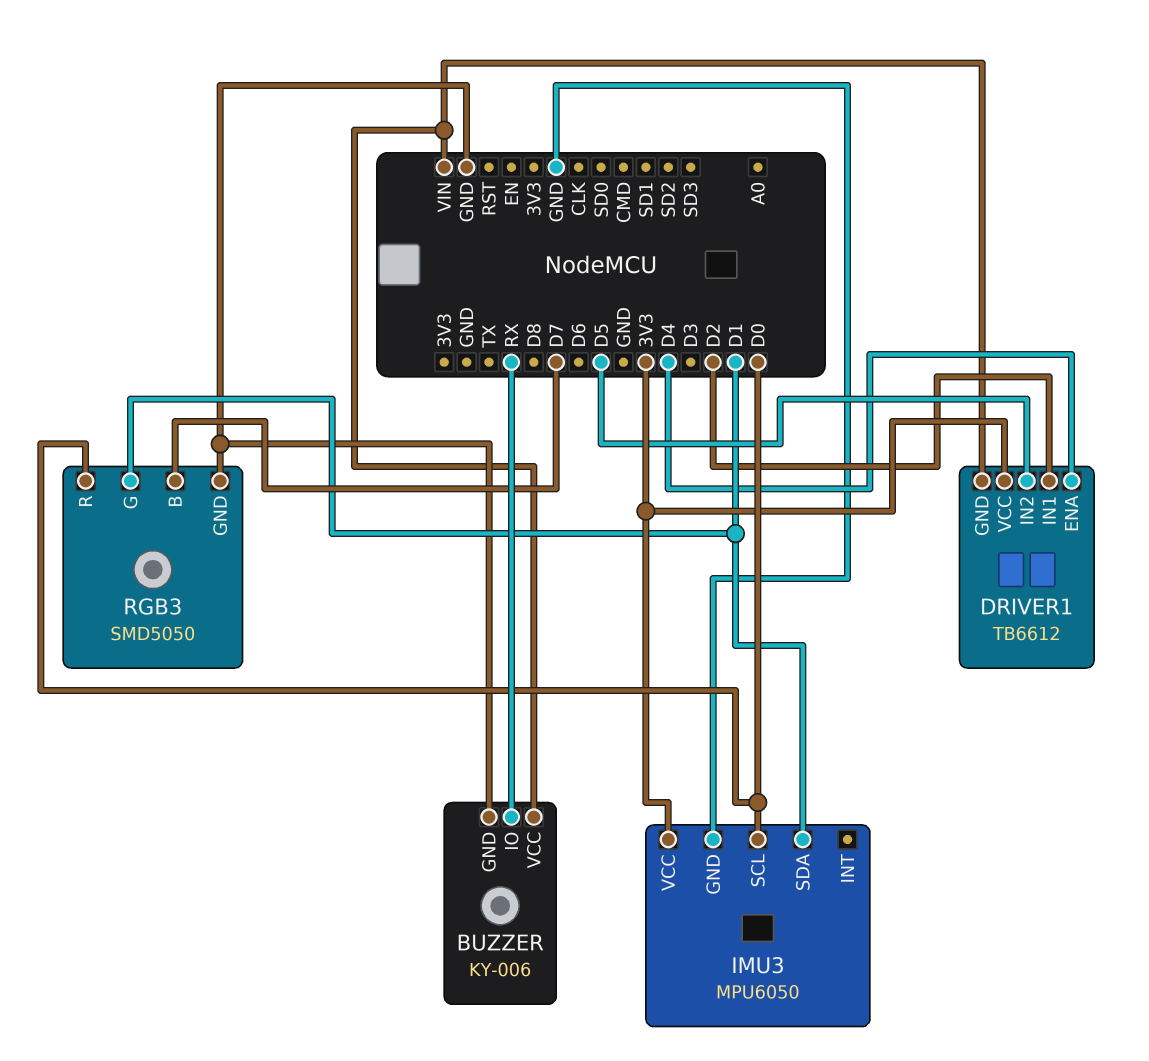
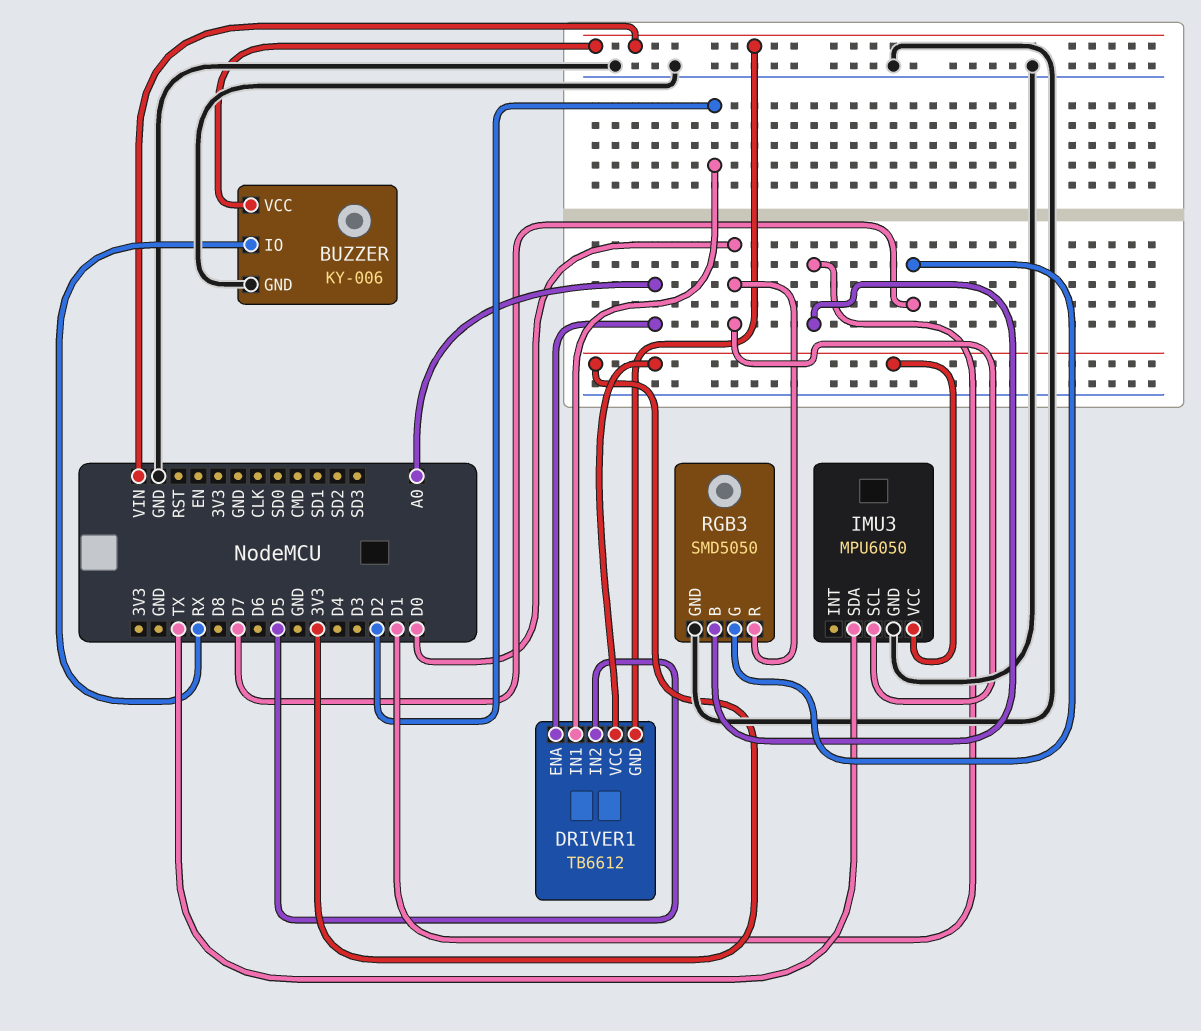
DRIVER1 pin ENA: D4 -> A0
IMU3 pin SDA: D1 -> TX
RGB3 pin B: D7 -> D1
RGB3 pin G: D1 -> D7

